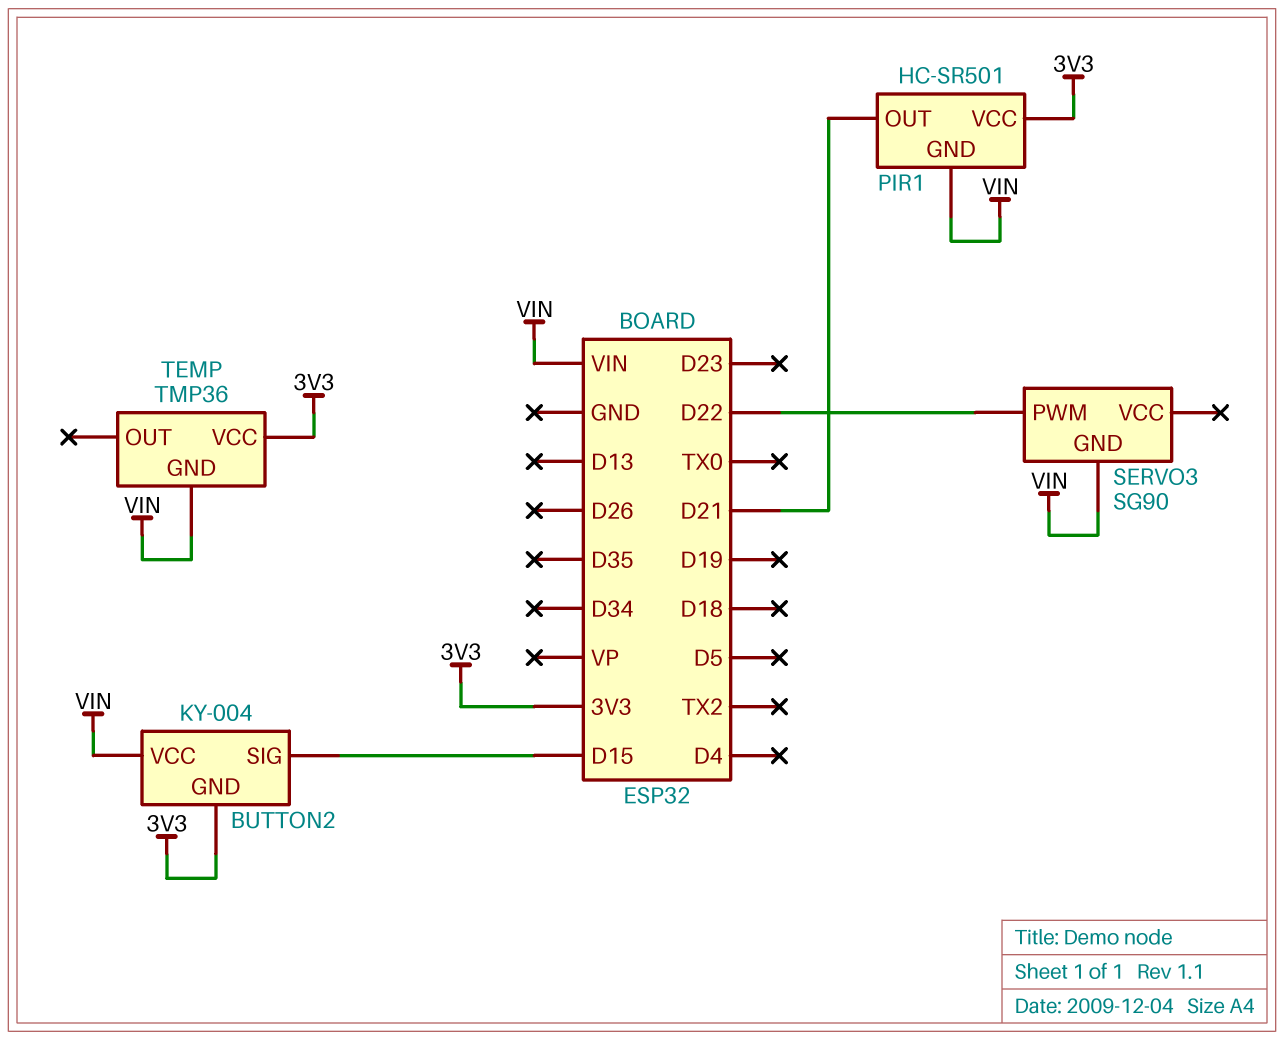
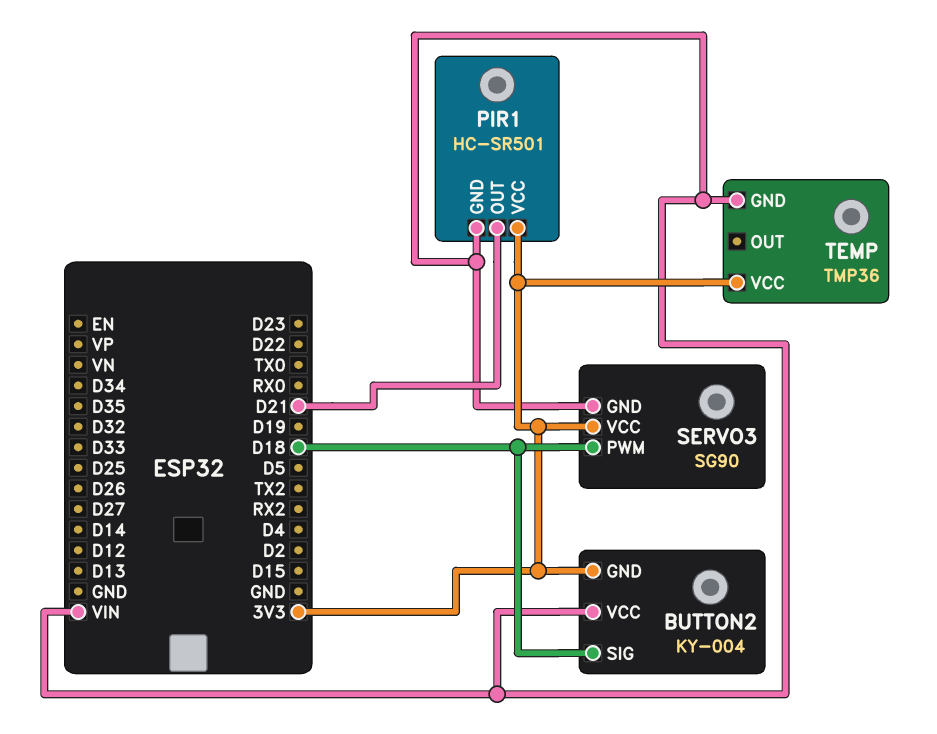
BUTTON2 pin SIG: D15 -> D18
SERVO3 pin PWM: D22 -> D18
SERVO3 pin VCC: none -> 3V3

